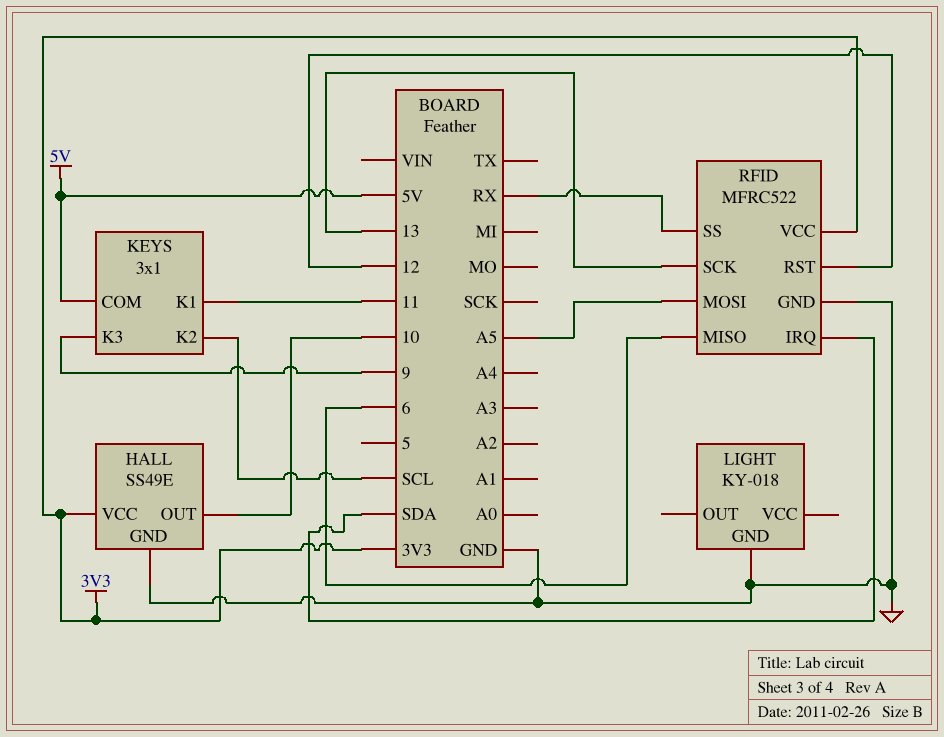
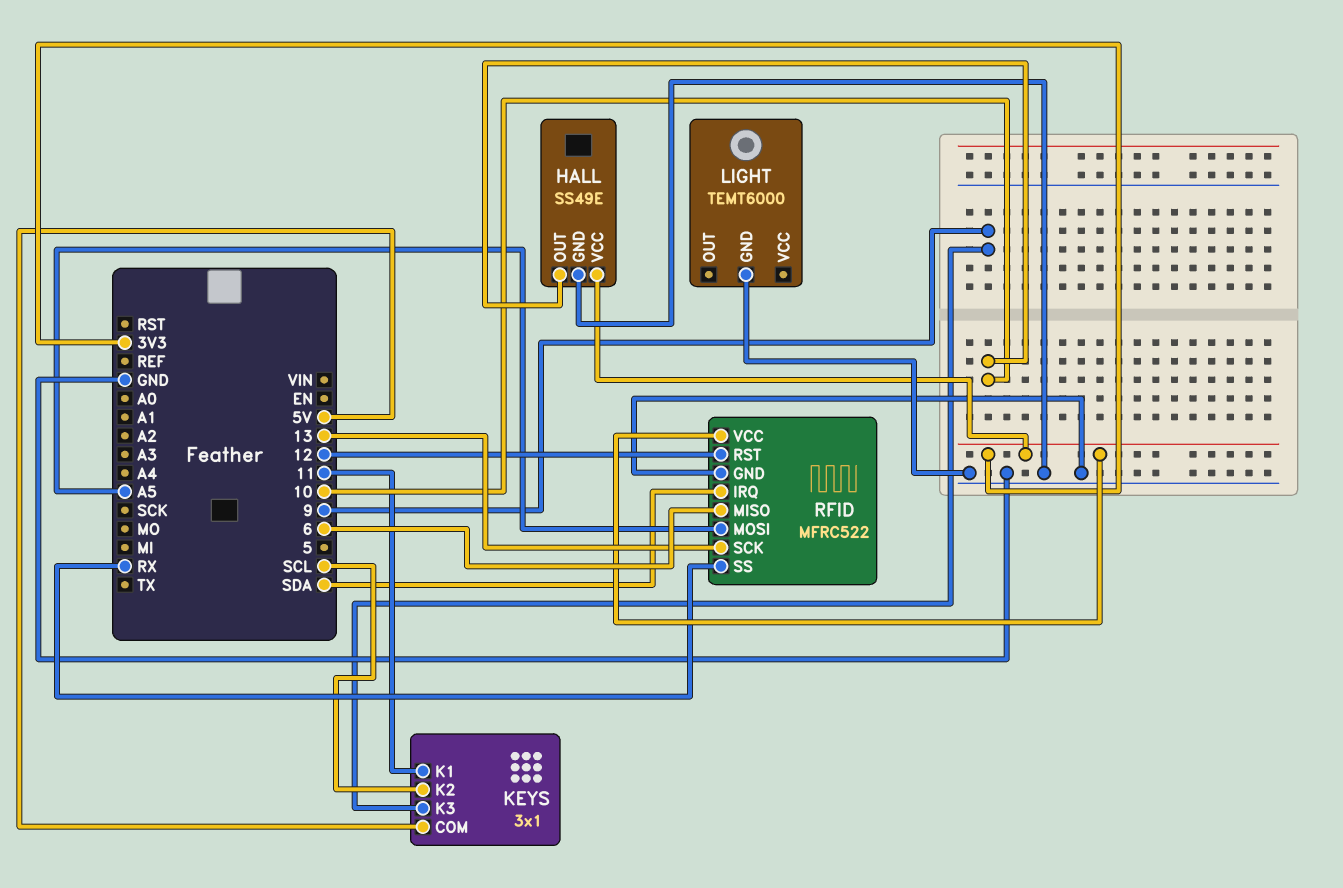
LIGHT: KY-018 -> TEMT6000

